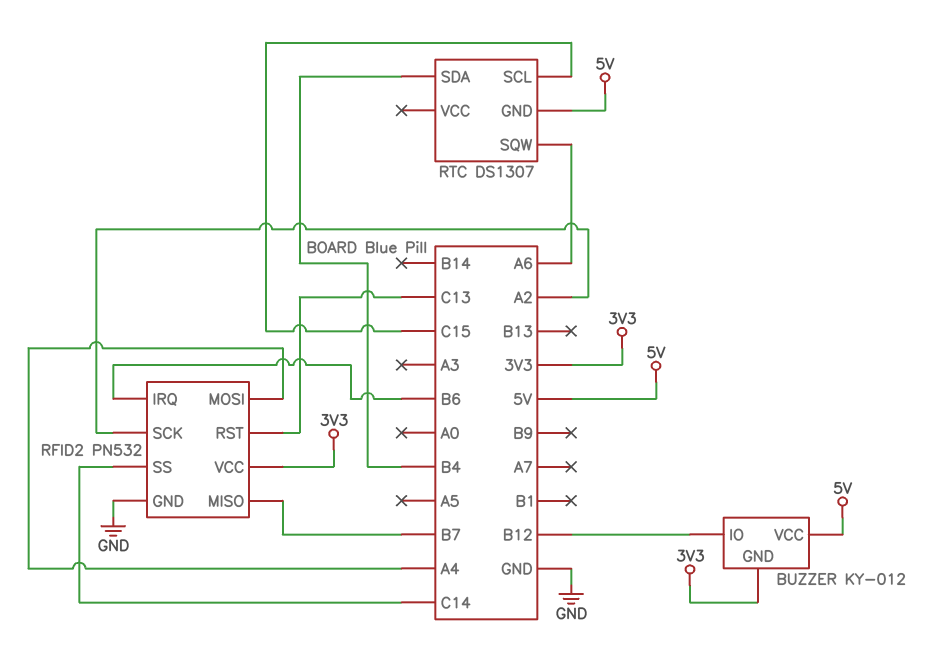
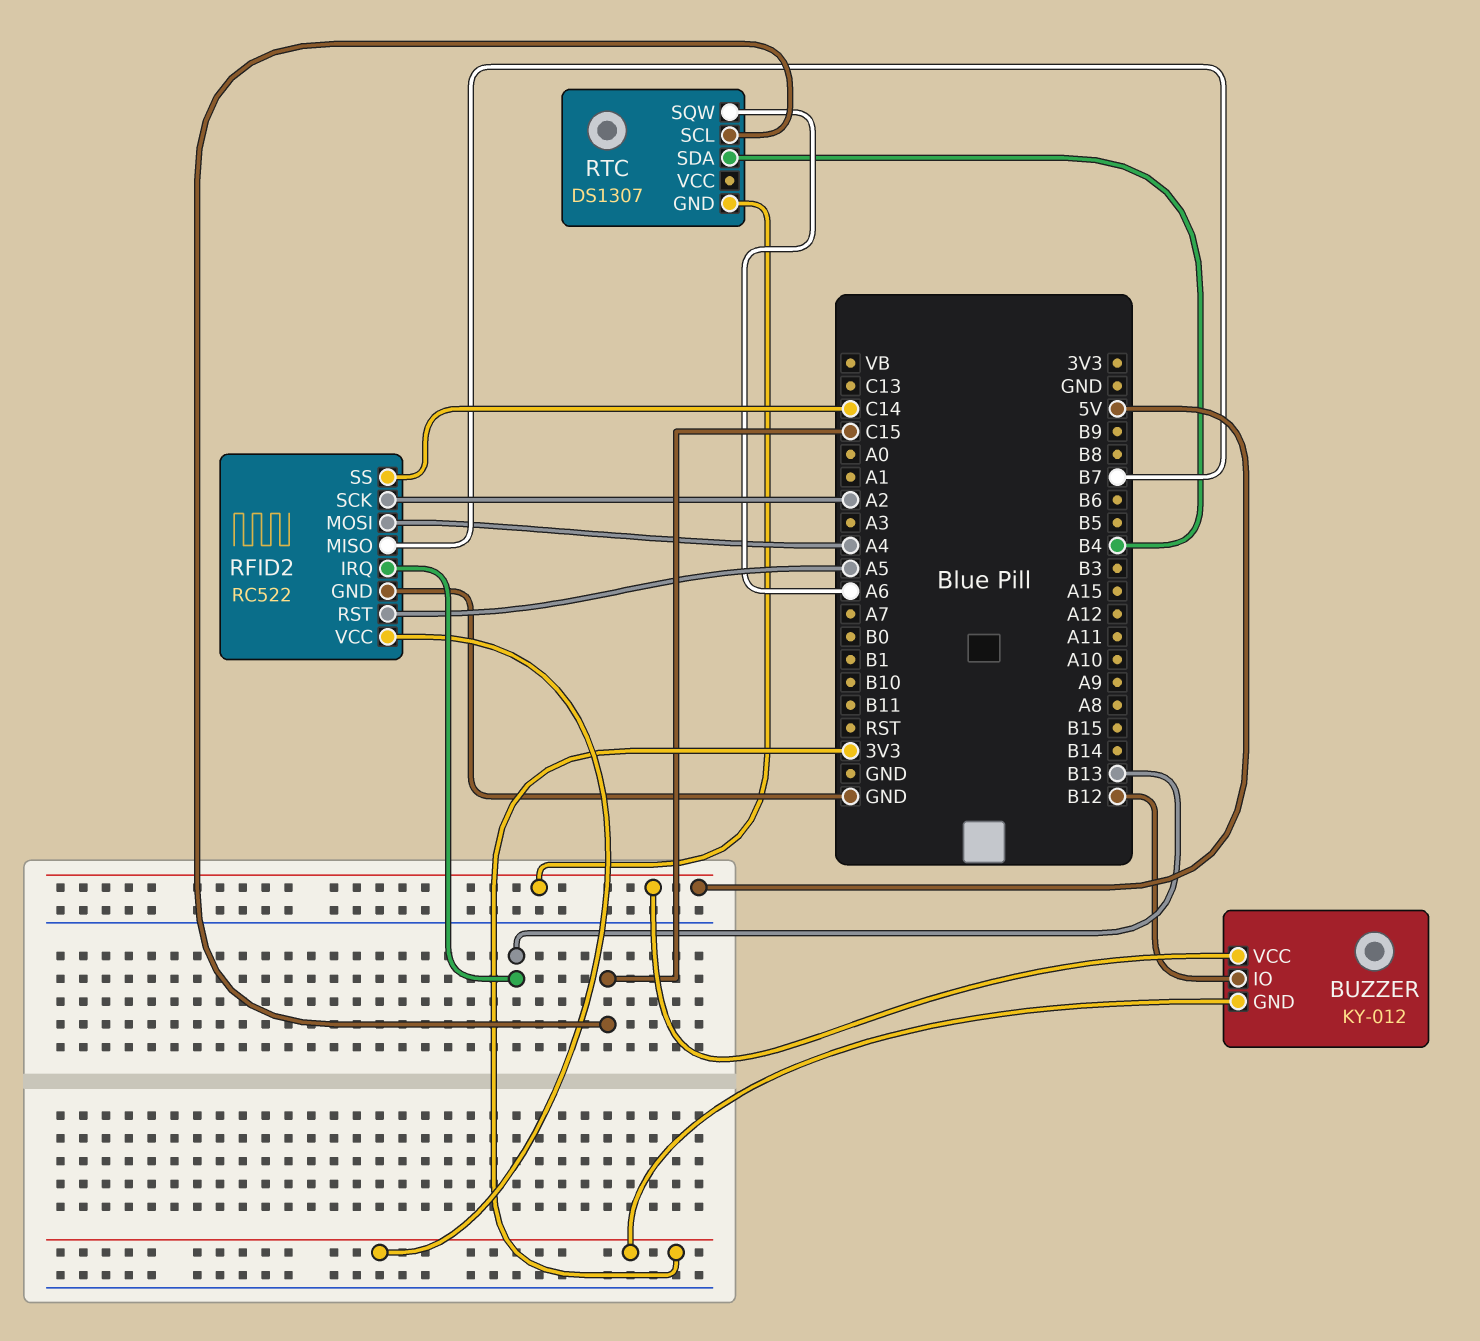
RFID2: PN532 -> RC522
RFID2 pin IRQ: B6 -> B13
RFID2 pin RST: C13 -> A5

